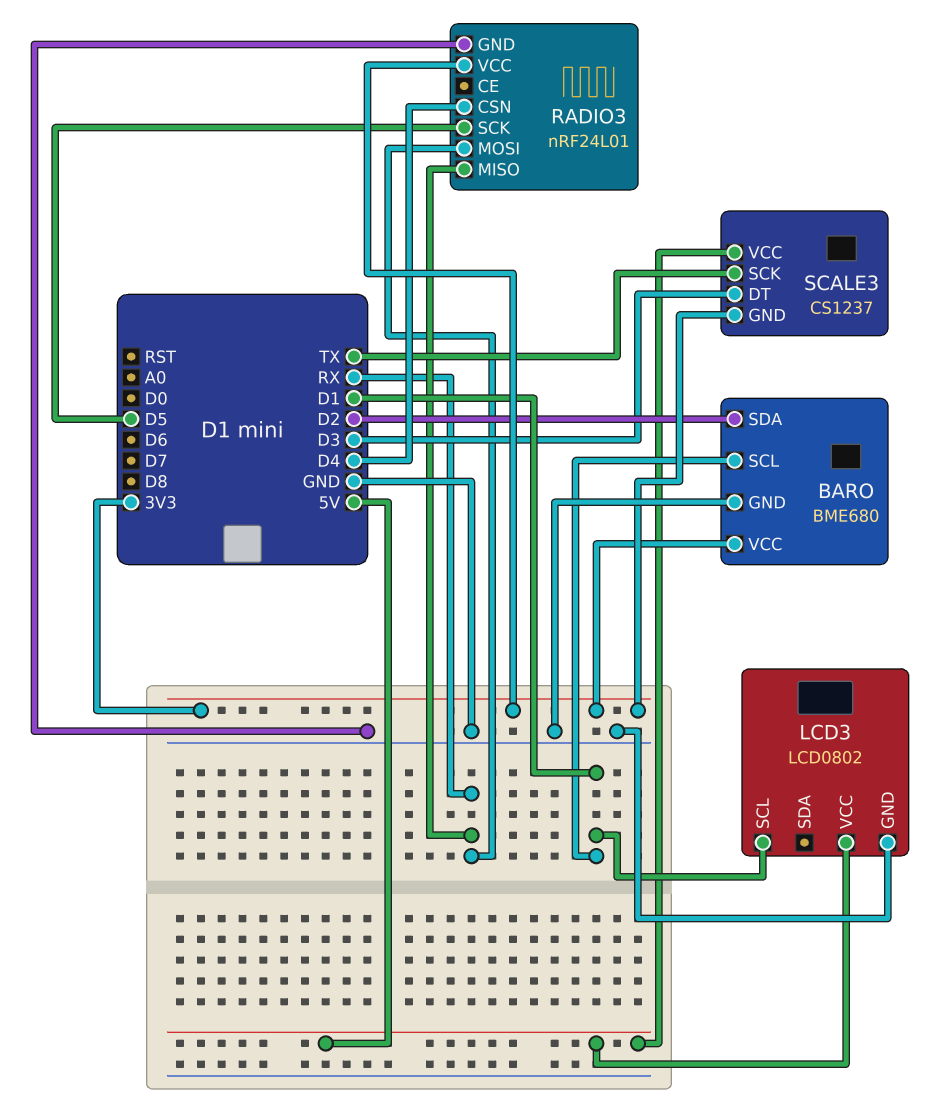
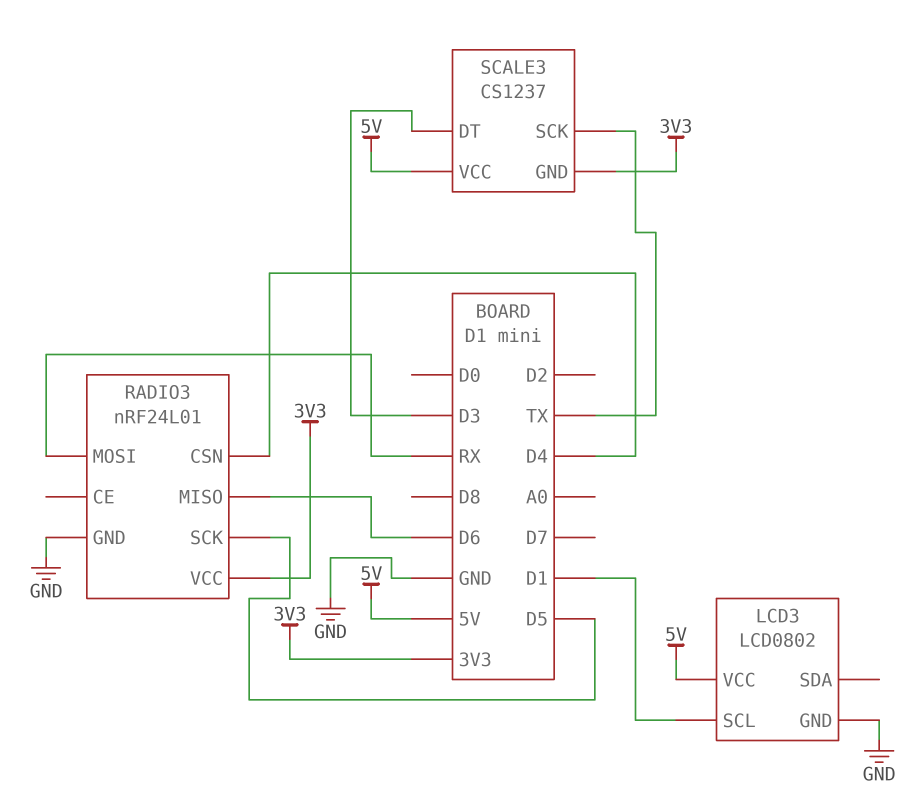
BARO: BME680 -> none
BARO pin GND: GND -> none
BARO pin SCL: D1 -> none
BARO pin SDA: D2 -> none
BARO pin VCC: 3V3 -> none
RADIO3 pin MISO: RX -> D6

